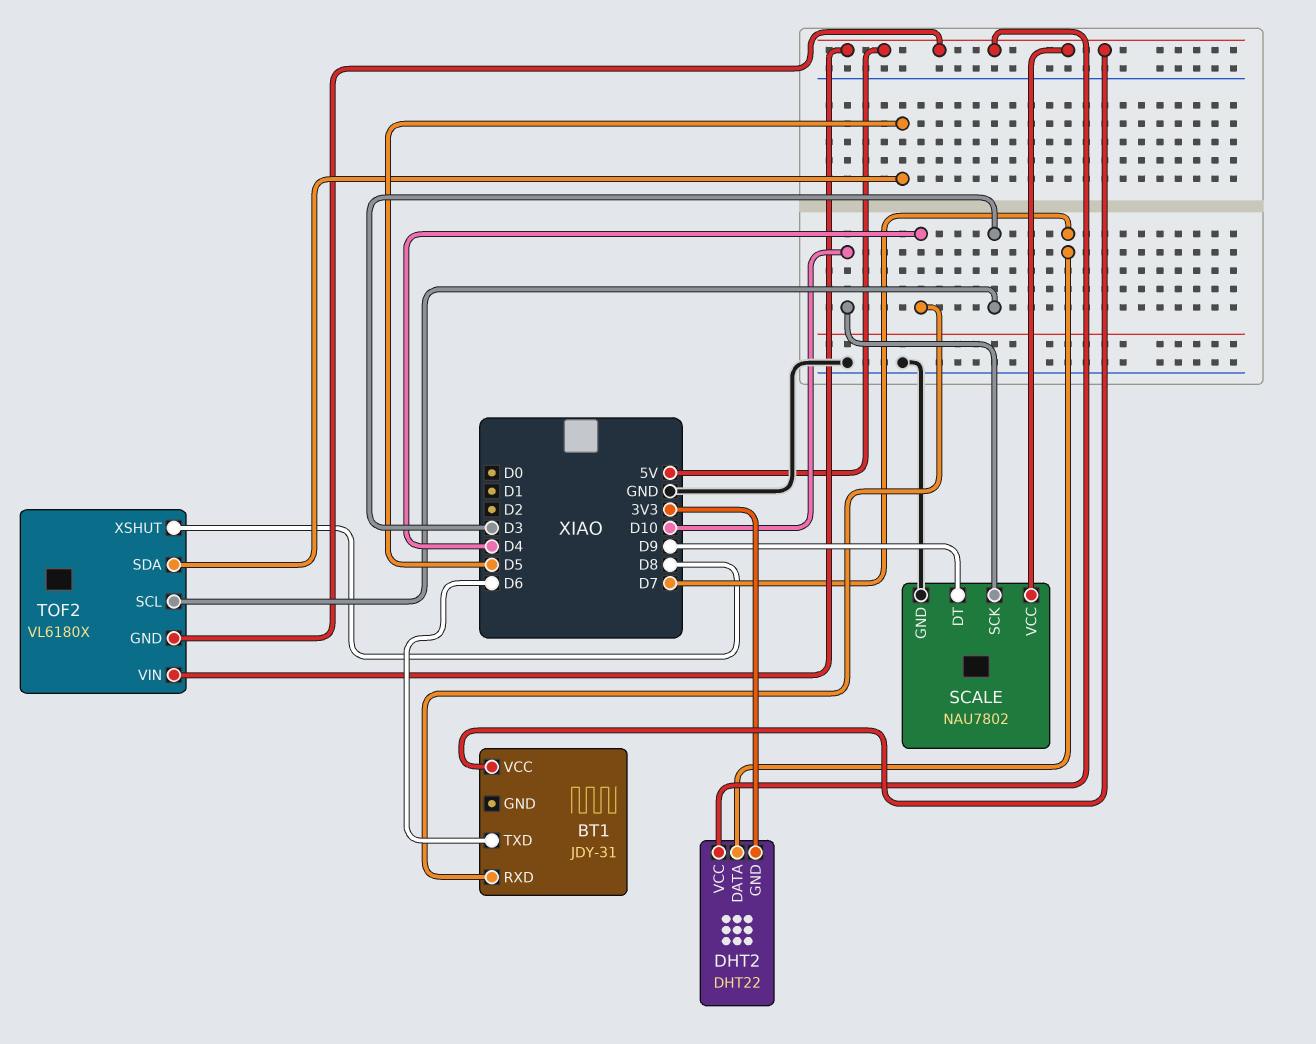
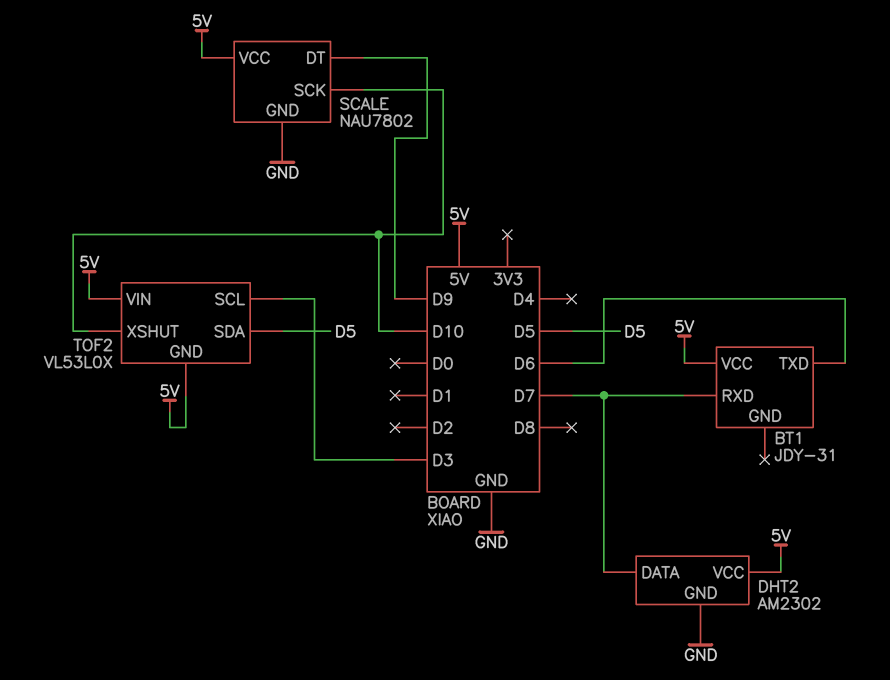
BT1 pin RXD: D4 -> D7
DHT2: DHT22 -> AM2302
DHT2 pin GND: 3V3 -> GND
TOF2: VL6180X -> VL53L0X
TOF2 pin XSHUT: D8 -> D10

